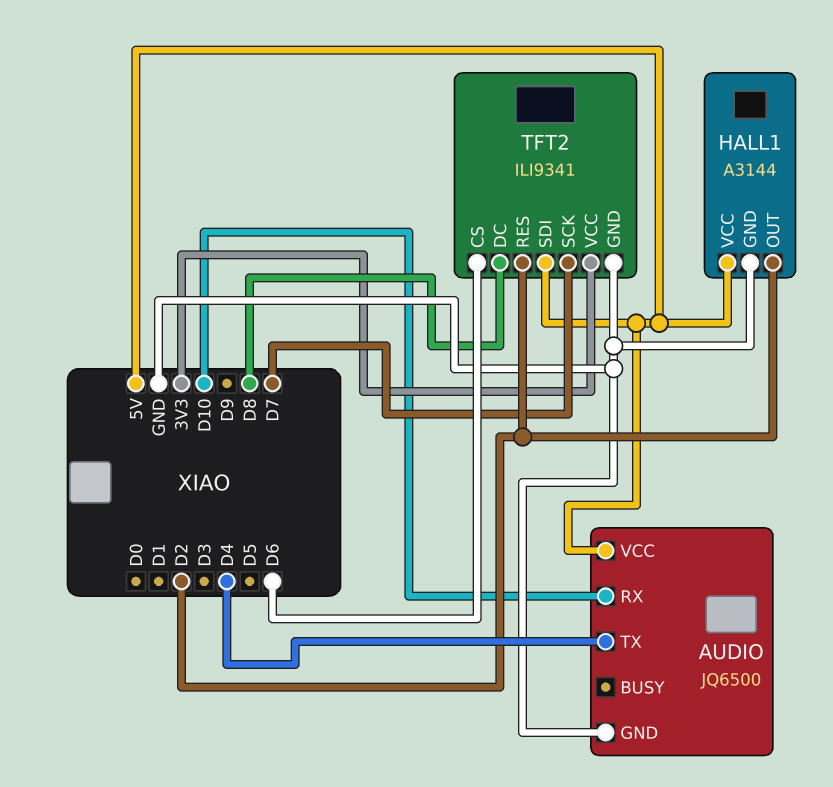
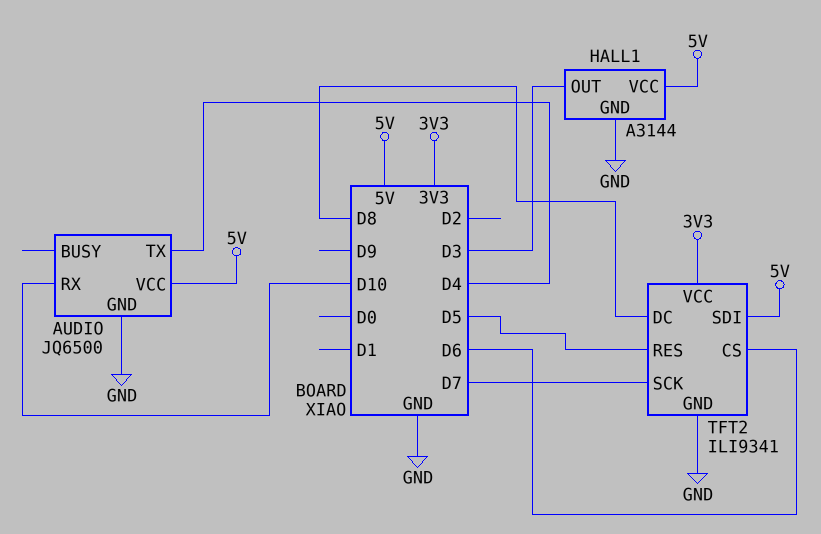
HALL1 pin OUT: D2 -> D3
TFT2 pin RES: D2 -> D5

